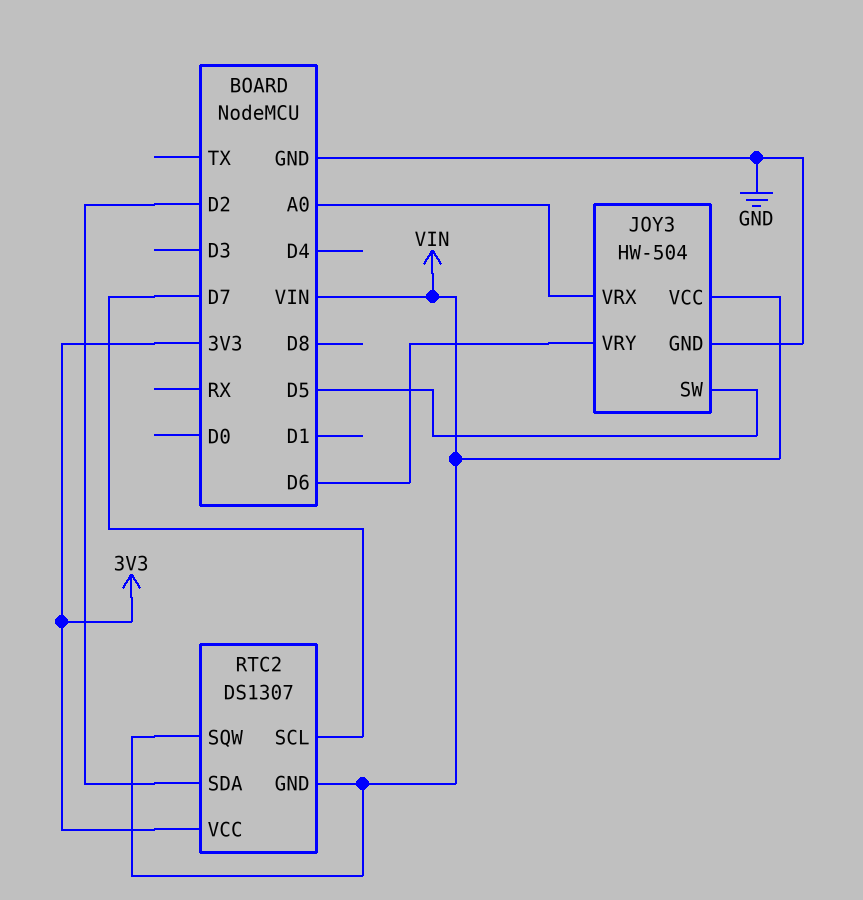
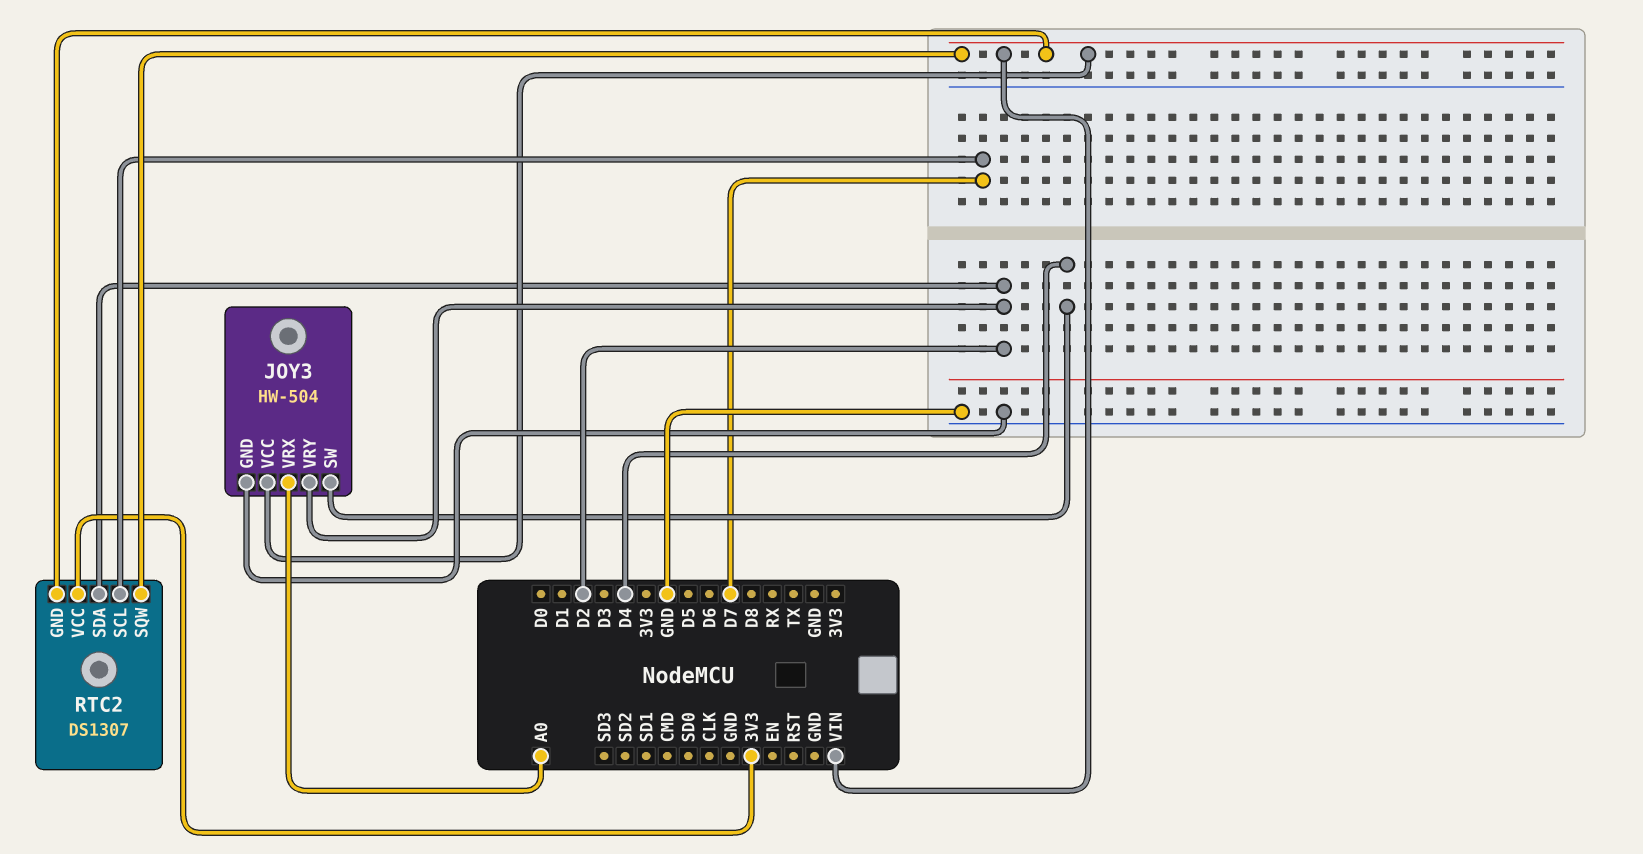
JOY3 pin SW: D5 -> D4
JOY3 pin VRY: D6 -> D2

